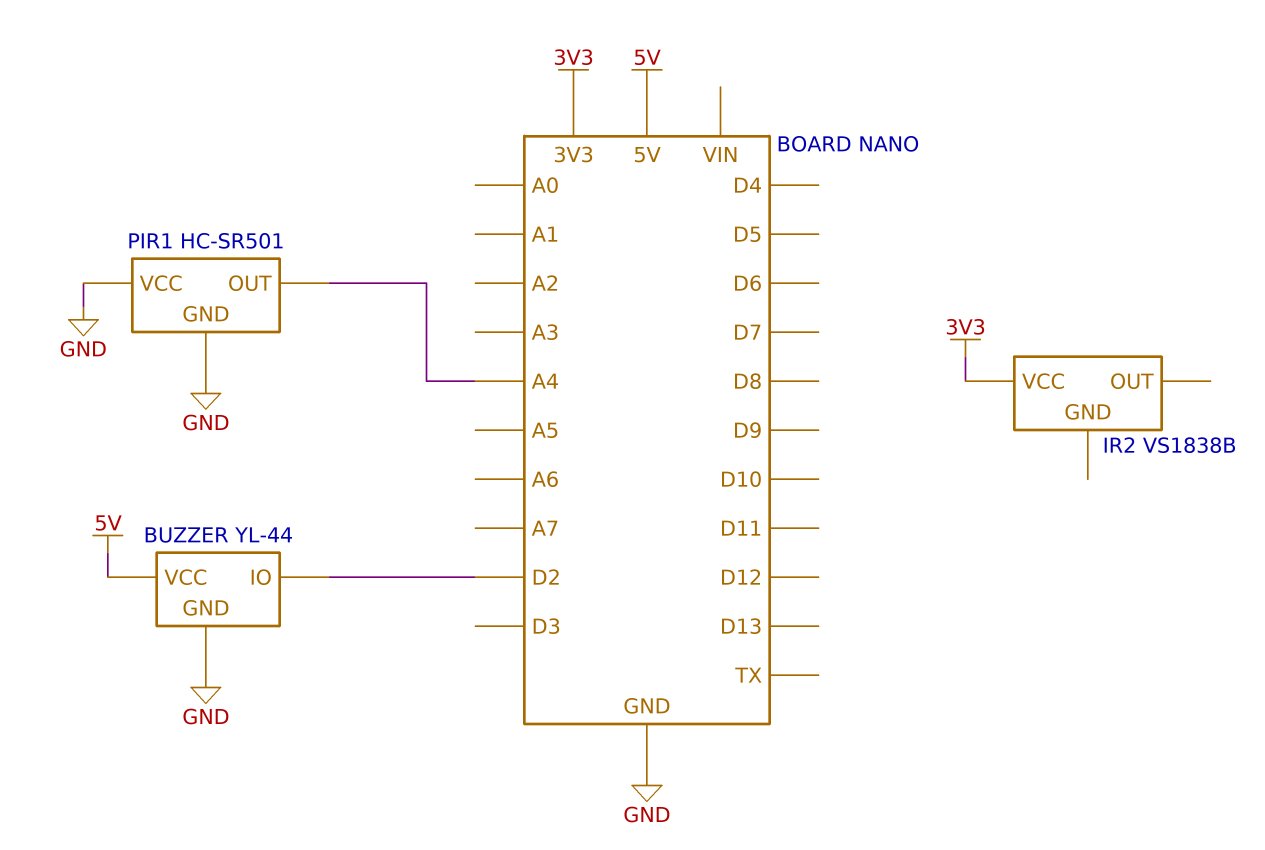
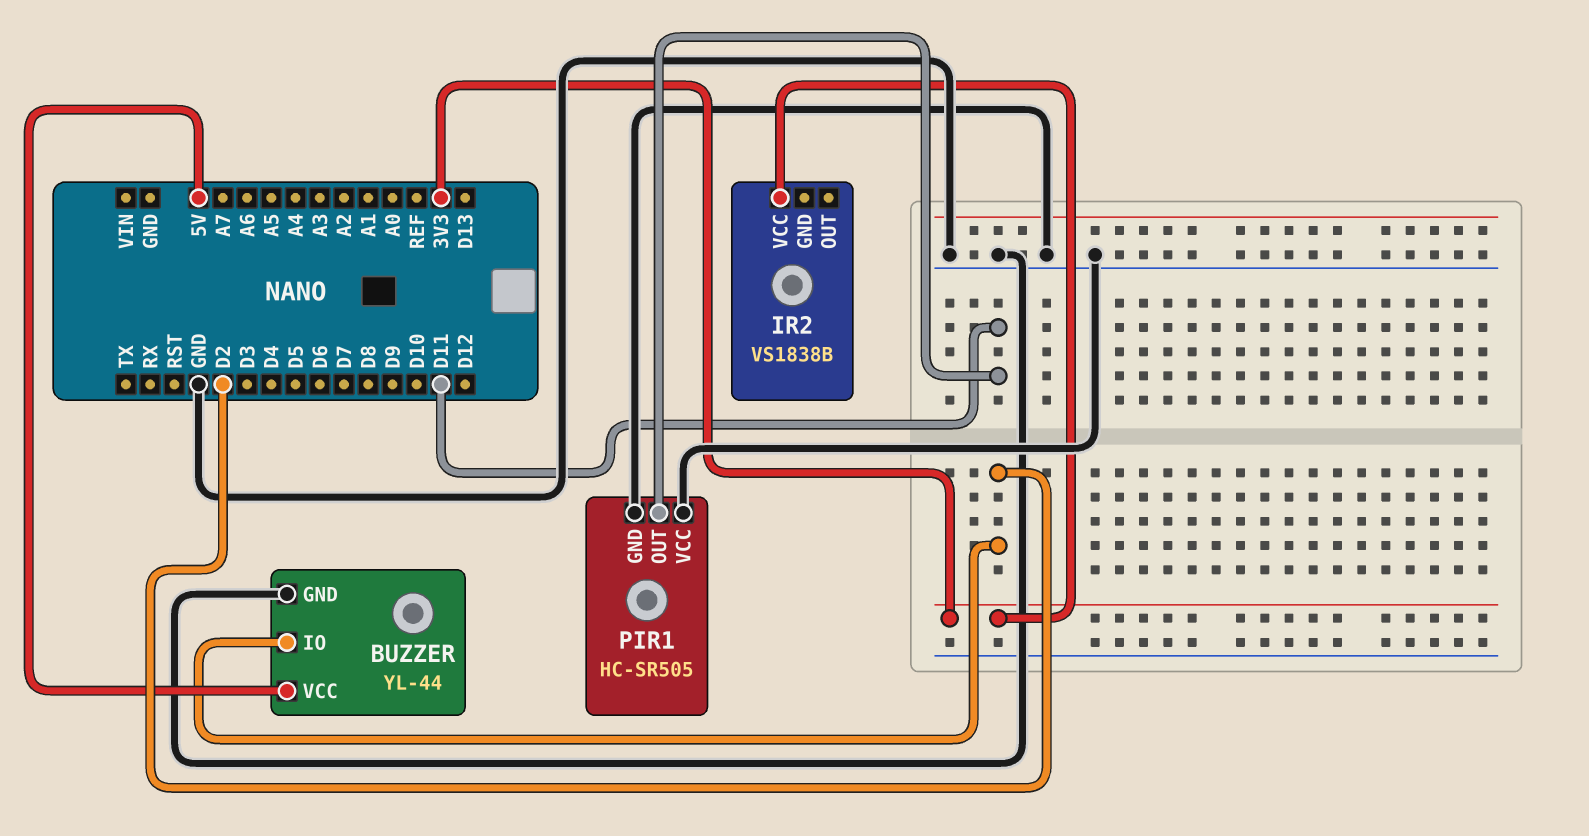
PIR1: HC-SR501 -> HC-SR505
PIR1 pin OUT: A4 -> D11

